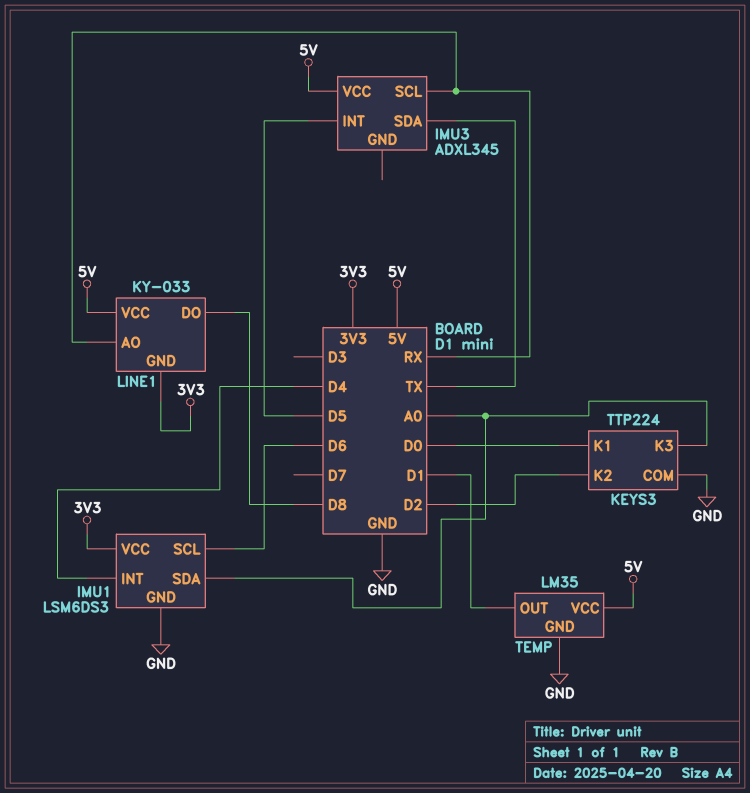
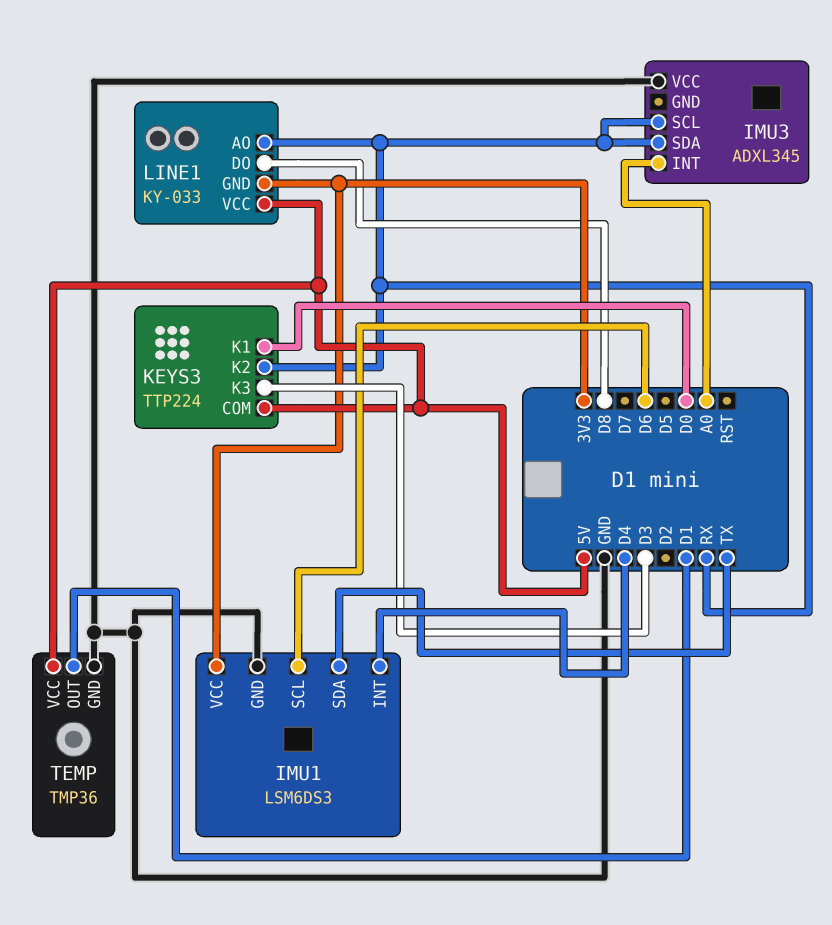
IMU1 pin SDA: A0 -> TX
IMU3 pin INT: D5 -> A0
IMU3 pin SDA: TX -> RX
IMU3 pin VCC: 5V -> GND
KEYS3 pin COM: GND -> 5V
KEYS3 pin K2: D2 -> RX
KEYS3 pin K3: A0 -> D3
TEMP: LM35 -> TMP36

